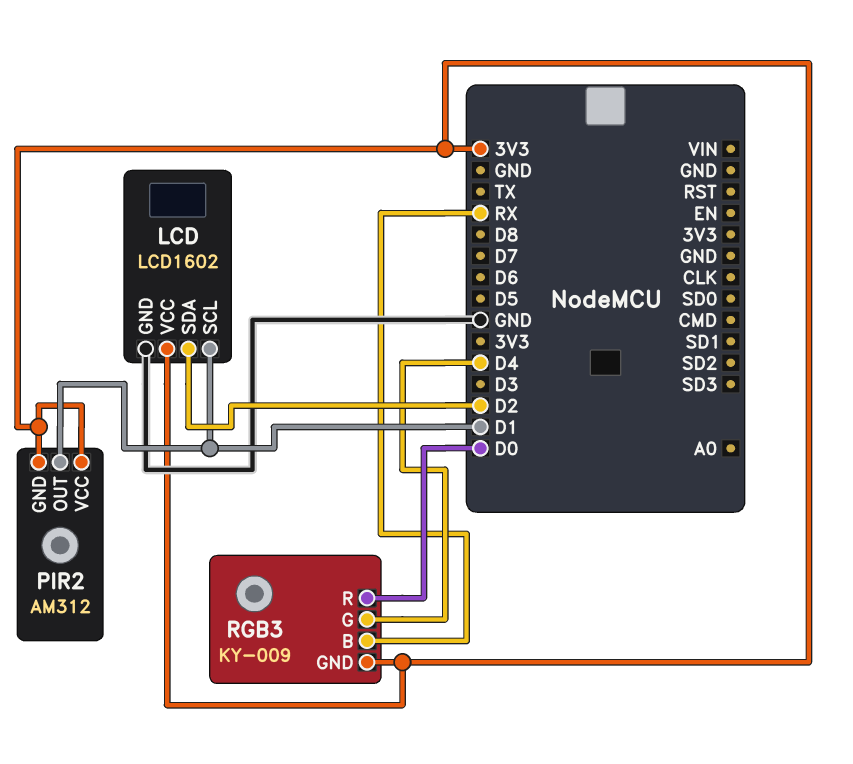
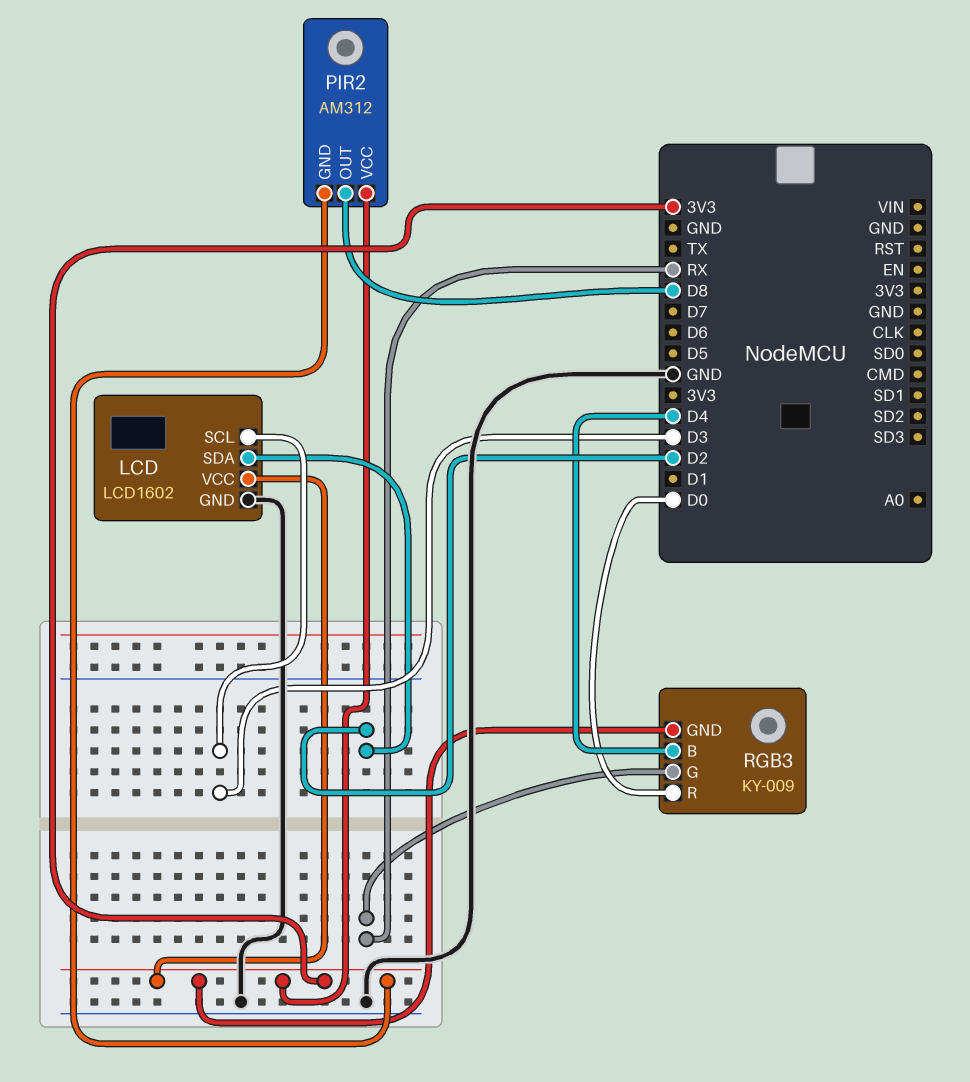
LCD pin SCL: D1 -> D3
PIR2 pin OUT: D1 -> D8
RGB3 pin B: RX -> D4
RGB3 pin G: D4 -> RX

